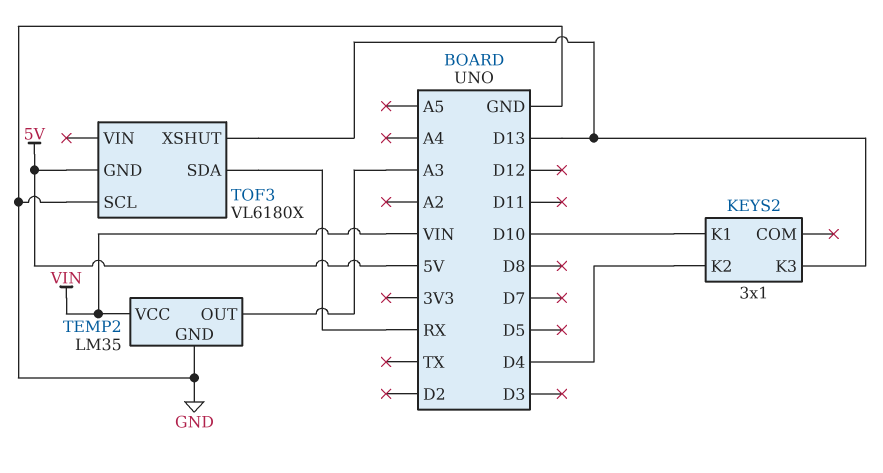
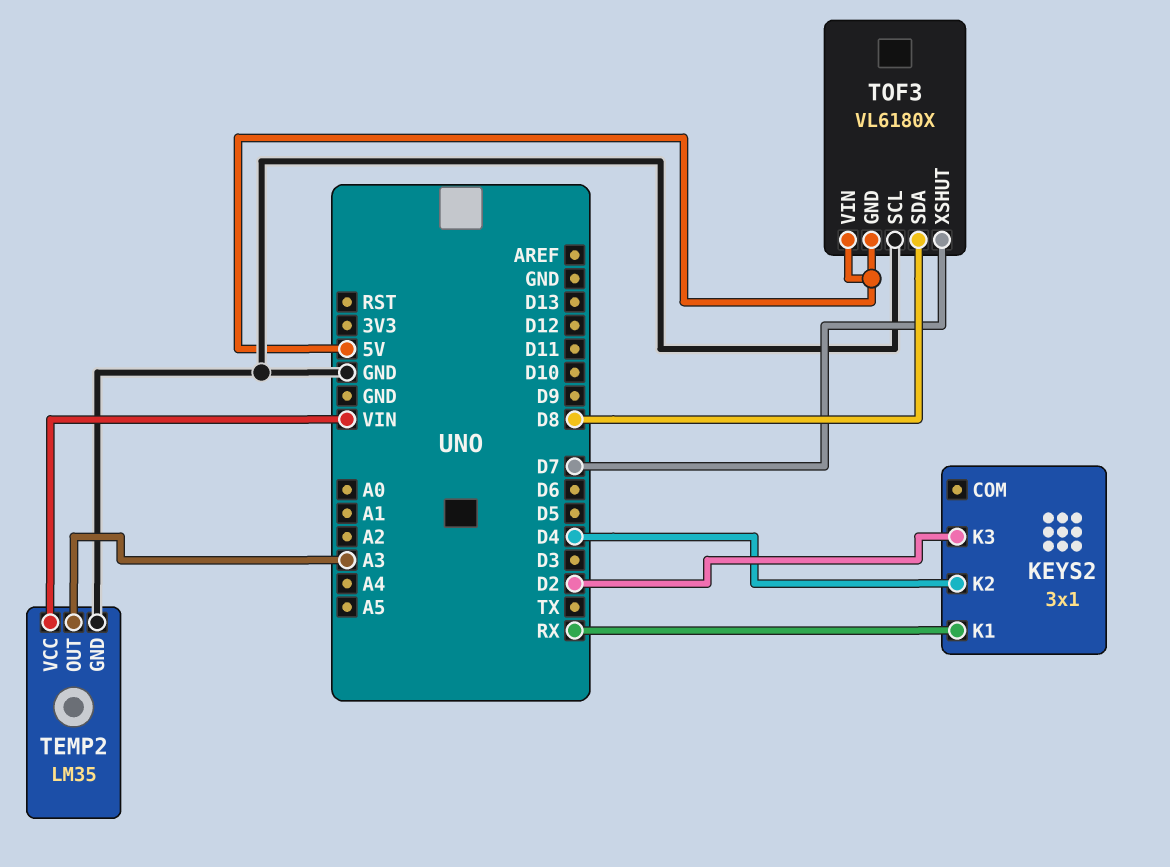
KEYS2 pin K1: D10 -> RX
KEYS2 pin K3: D13 -> D2
TOF3 pin SDA: RX -> D8
TOF3 pin VIN: none -> 5V
TOF3 pin XSHUT: D13 -> D7

